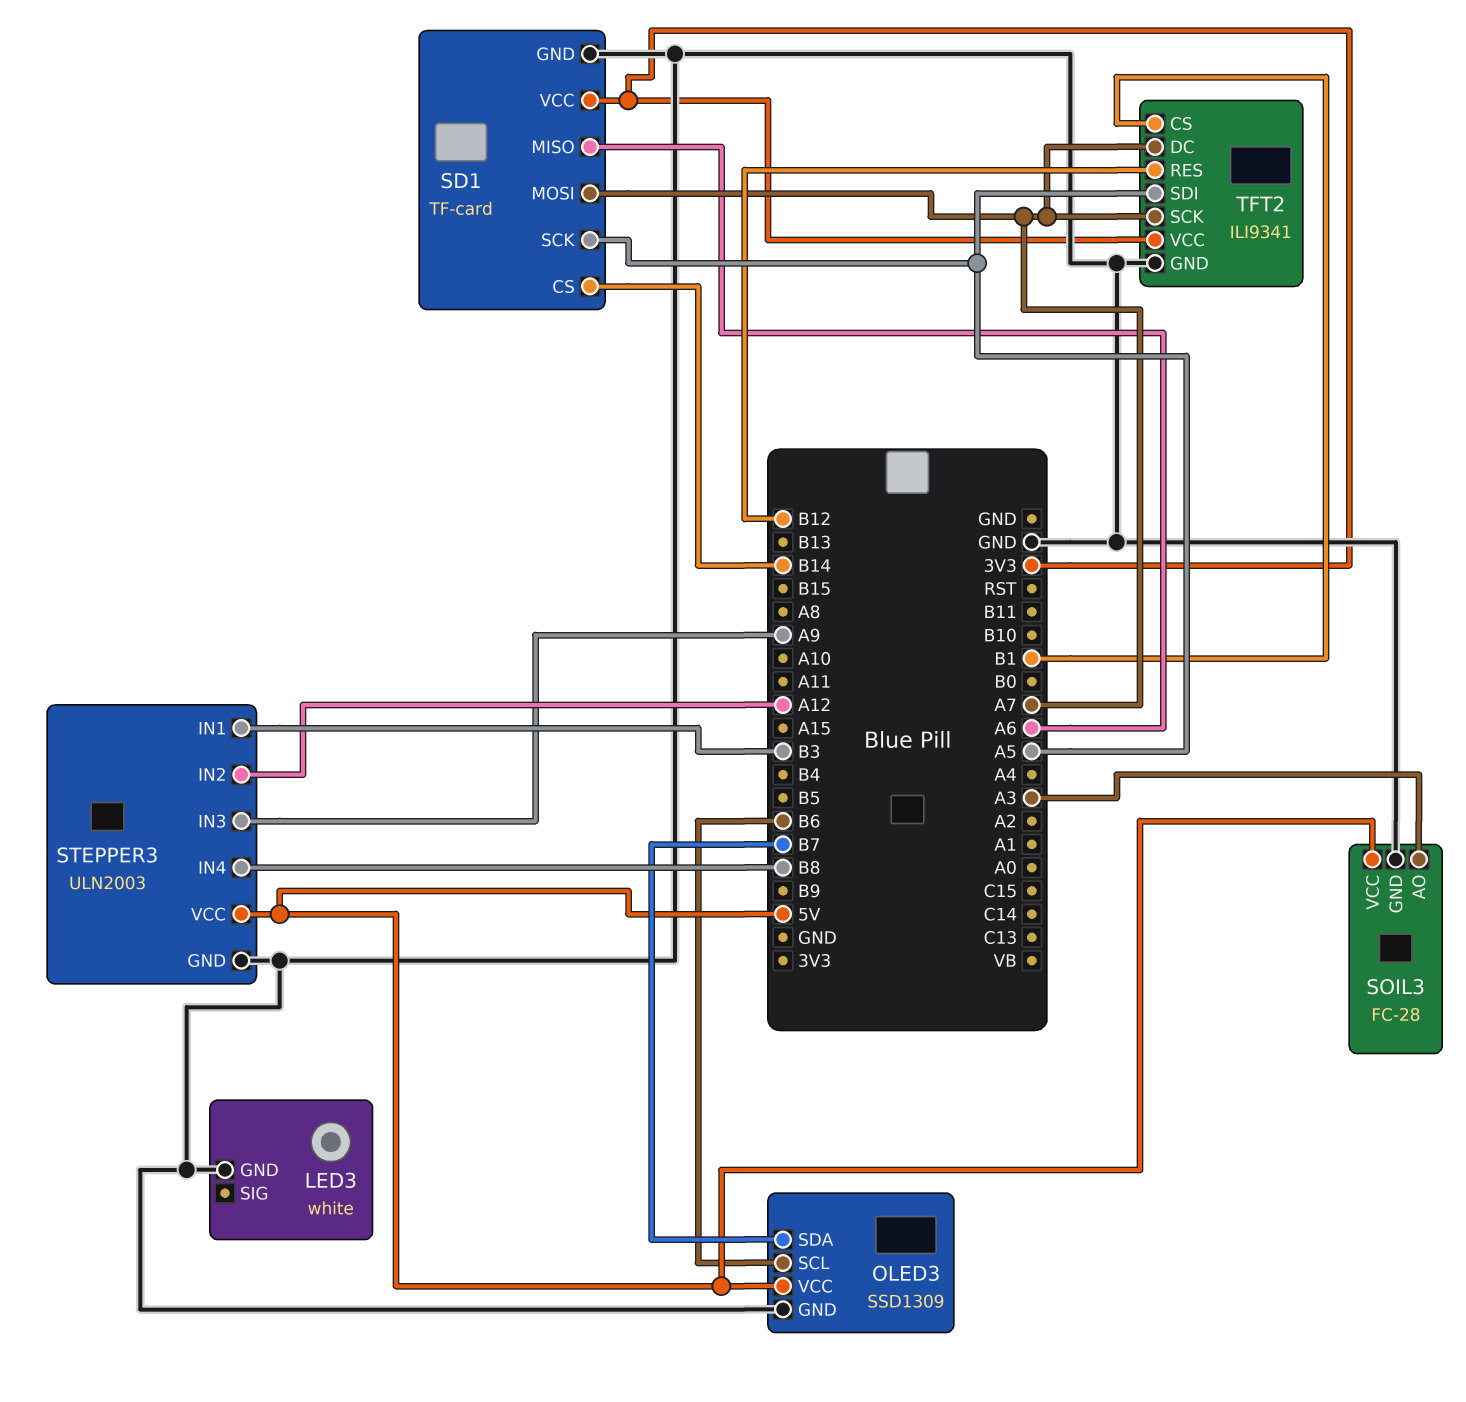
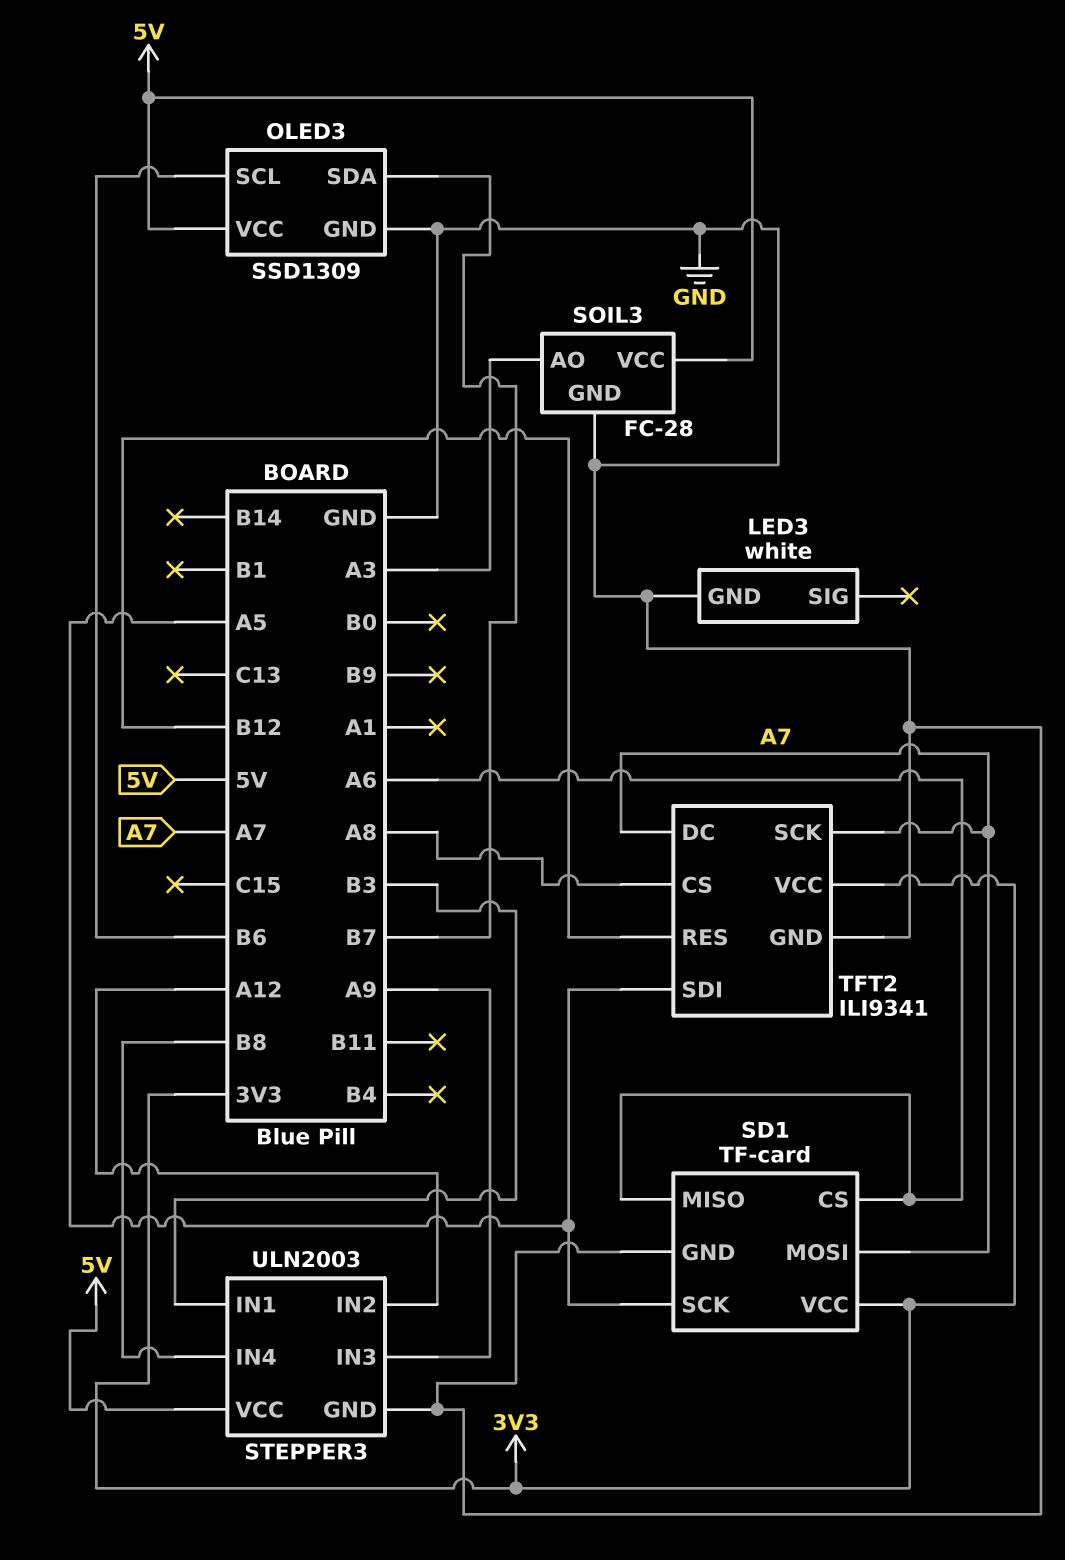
SD1 pin CS: B14 -> A6
TFT2 pin CS: B1 -> A8

